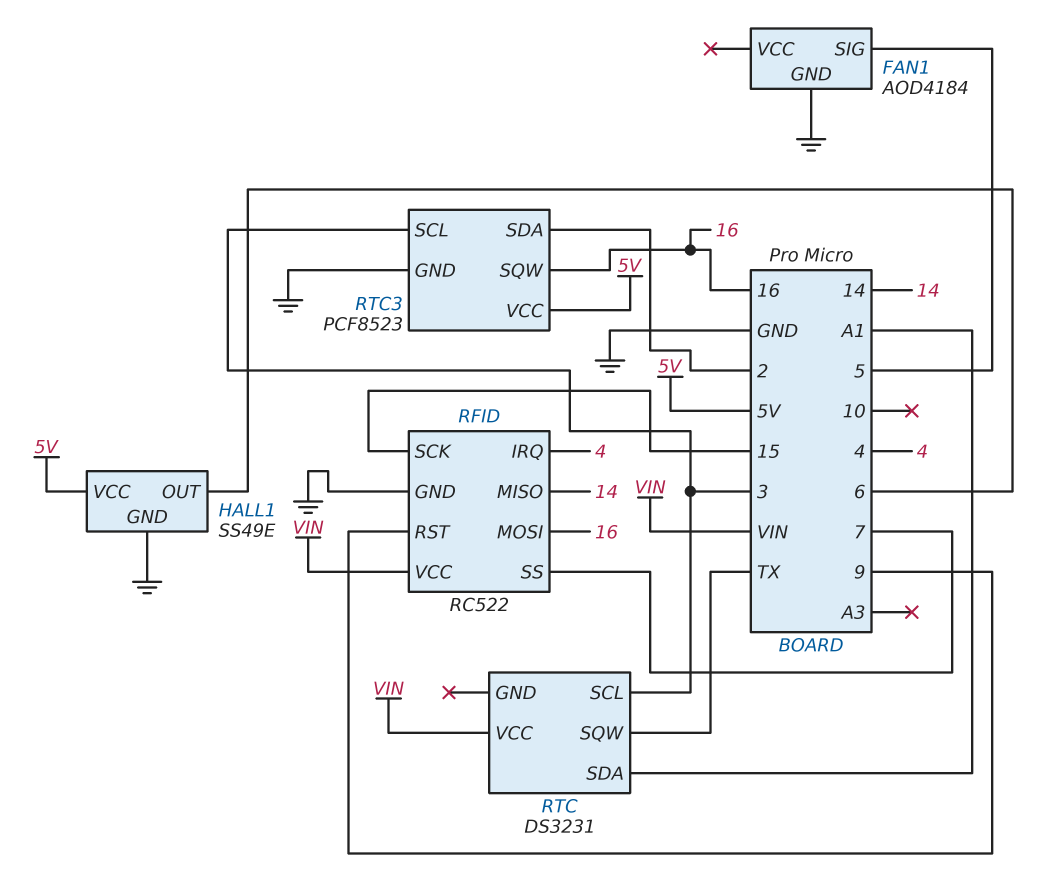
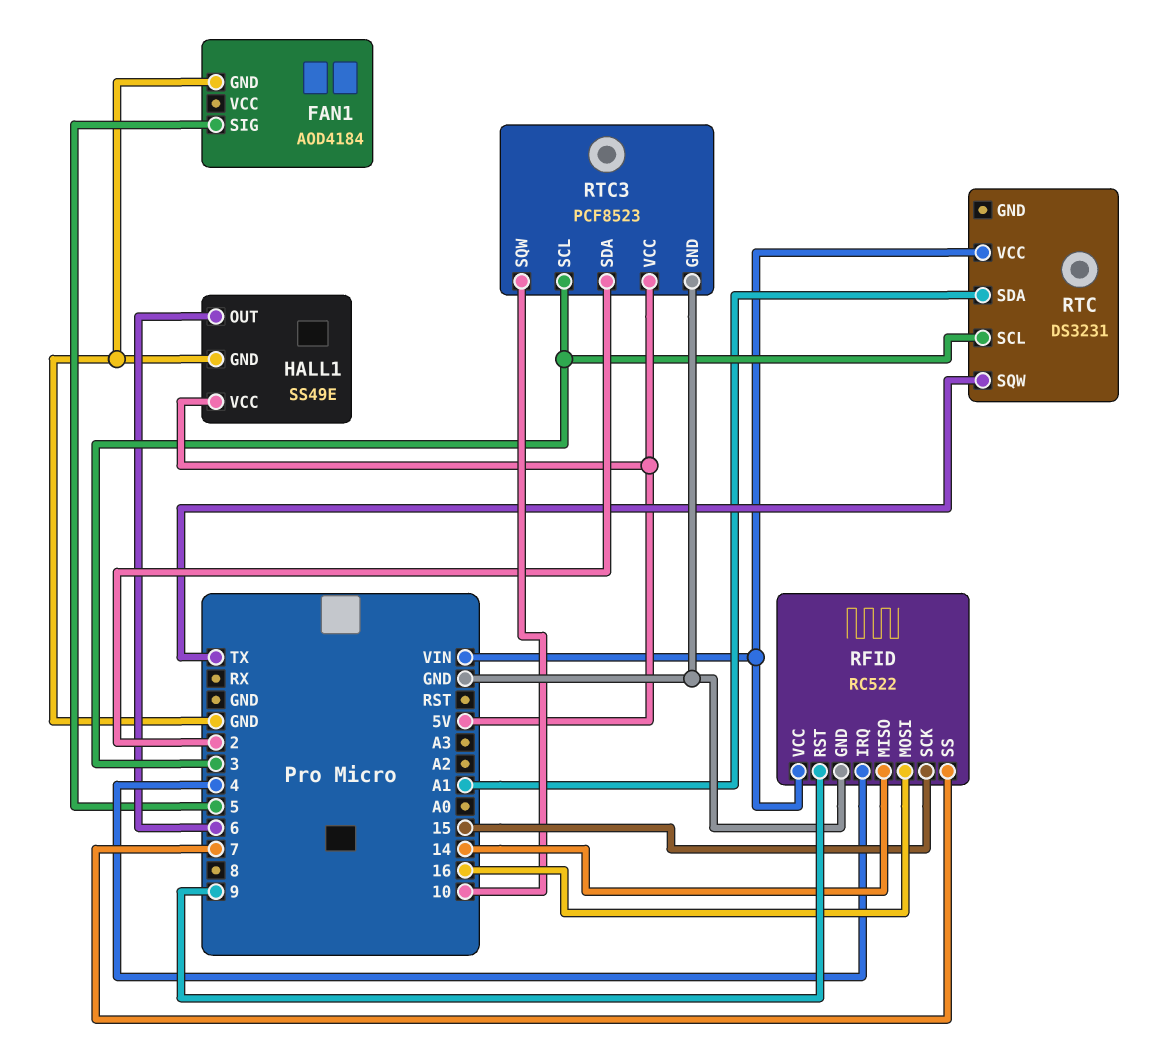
RTC3 pin SQW: 16 -> 10

